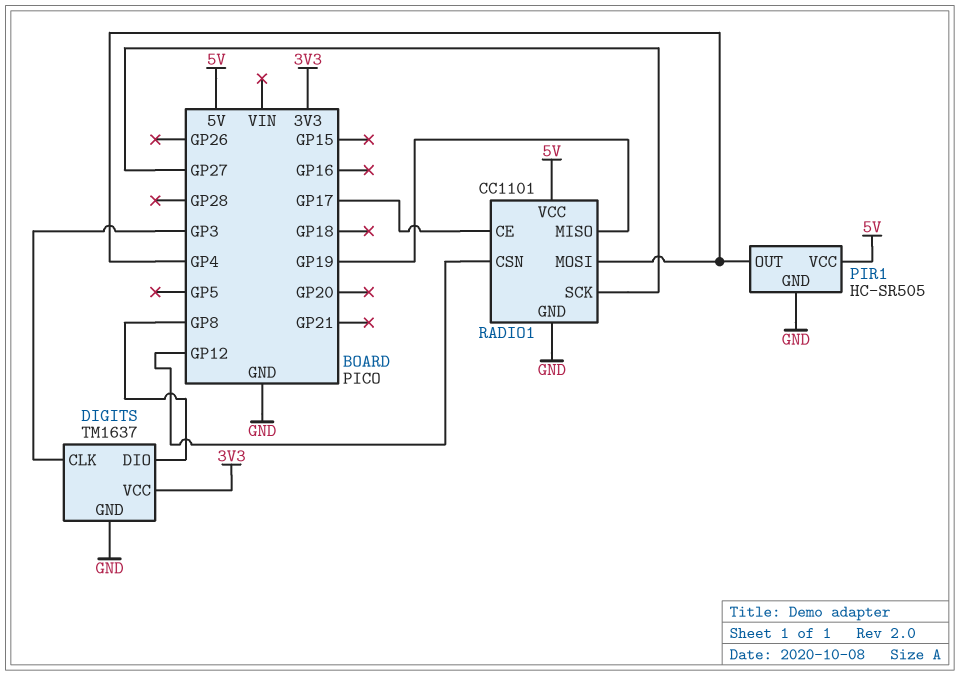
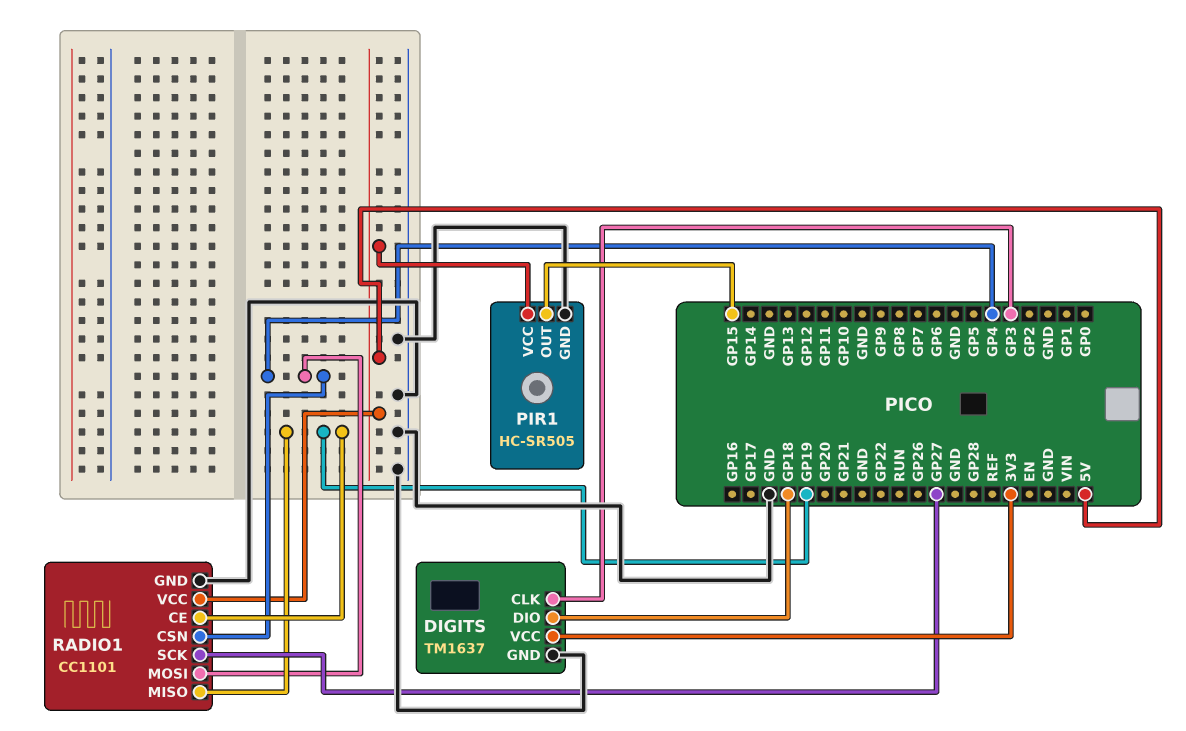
DIGITS pin DIO: GP8 -> GP18
PIR1 pin OUT: GP4 -> GP15
RADIO1 pin CE: GP17 -> GP19
RADIO1 pin CSN: GP12 -> GP4

